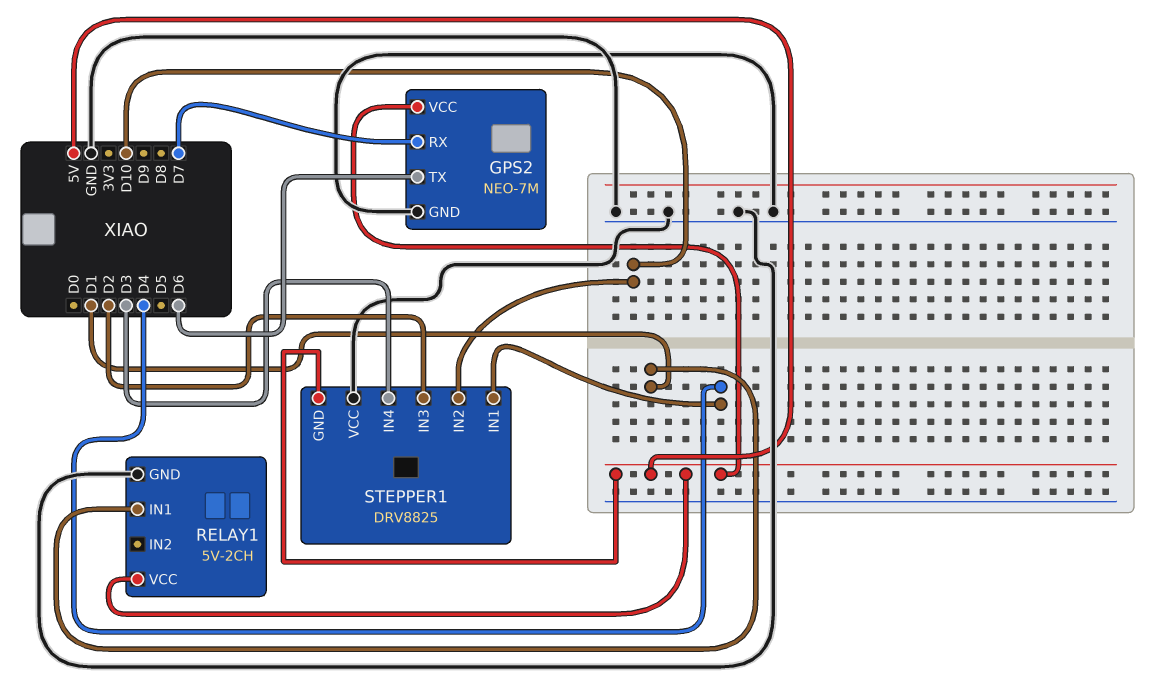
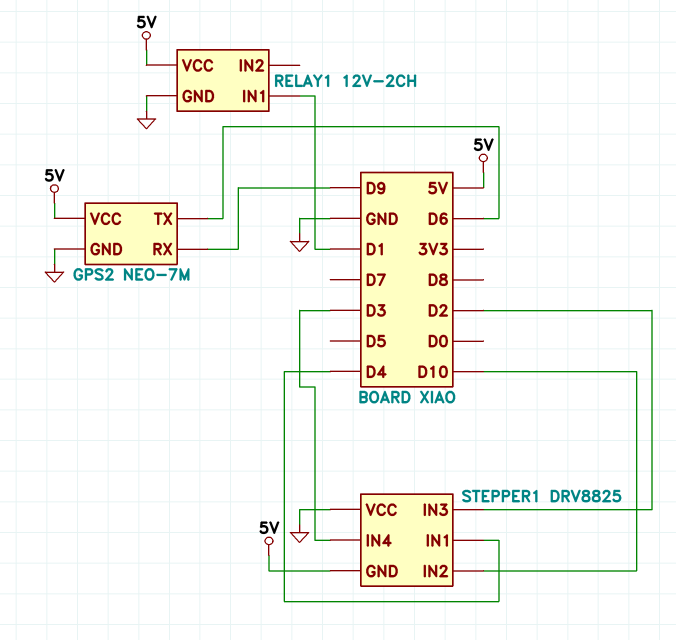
GPS2 pin RX: D7 -> D9
RELAY1: 5V-2CH -> 12V-2CH

